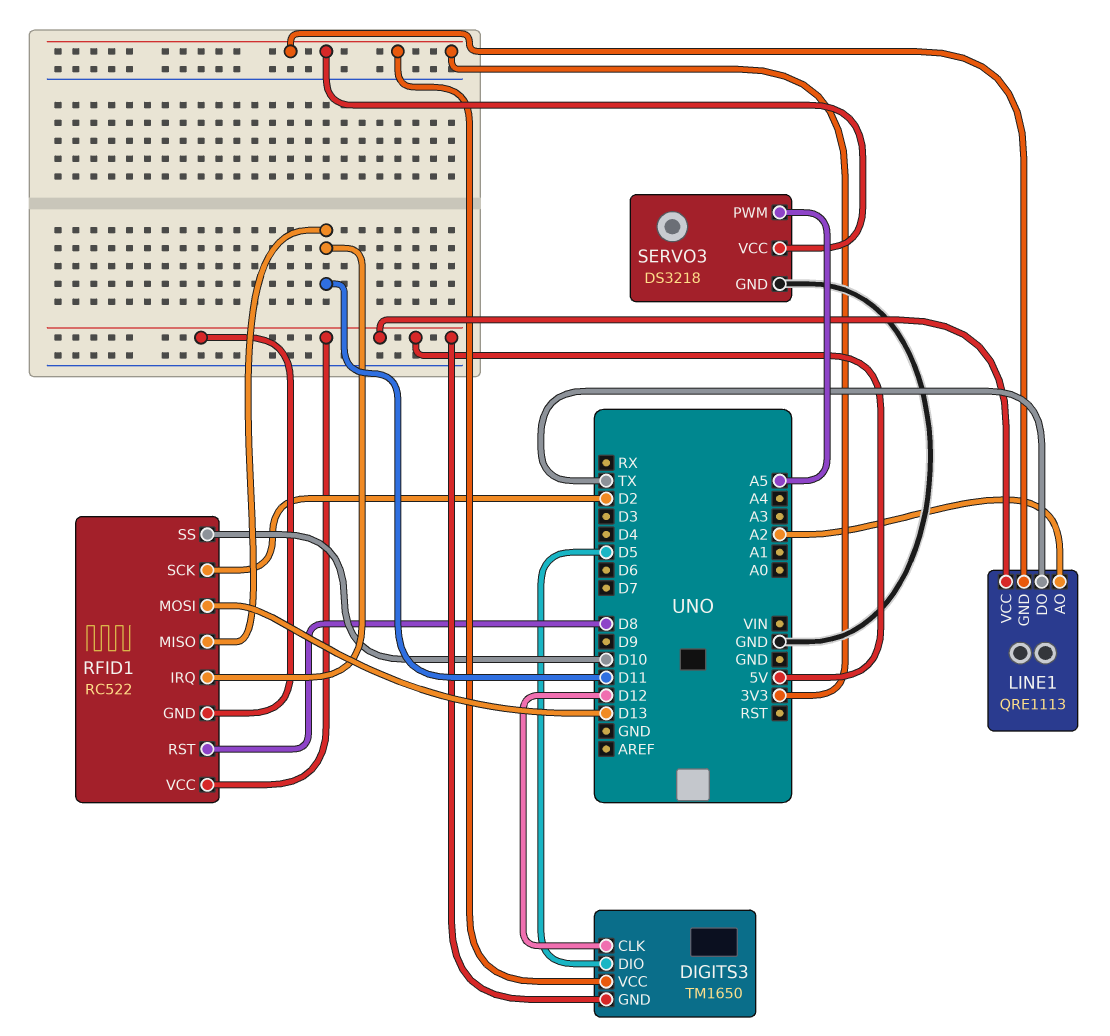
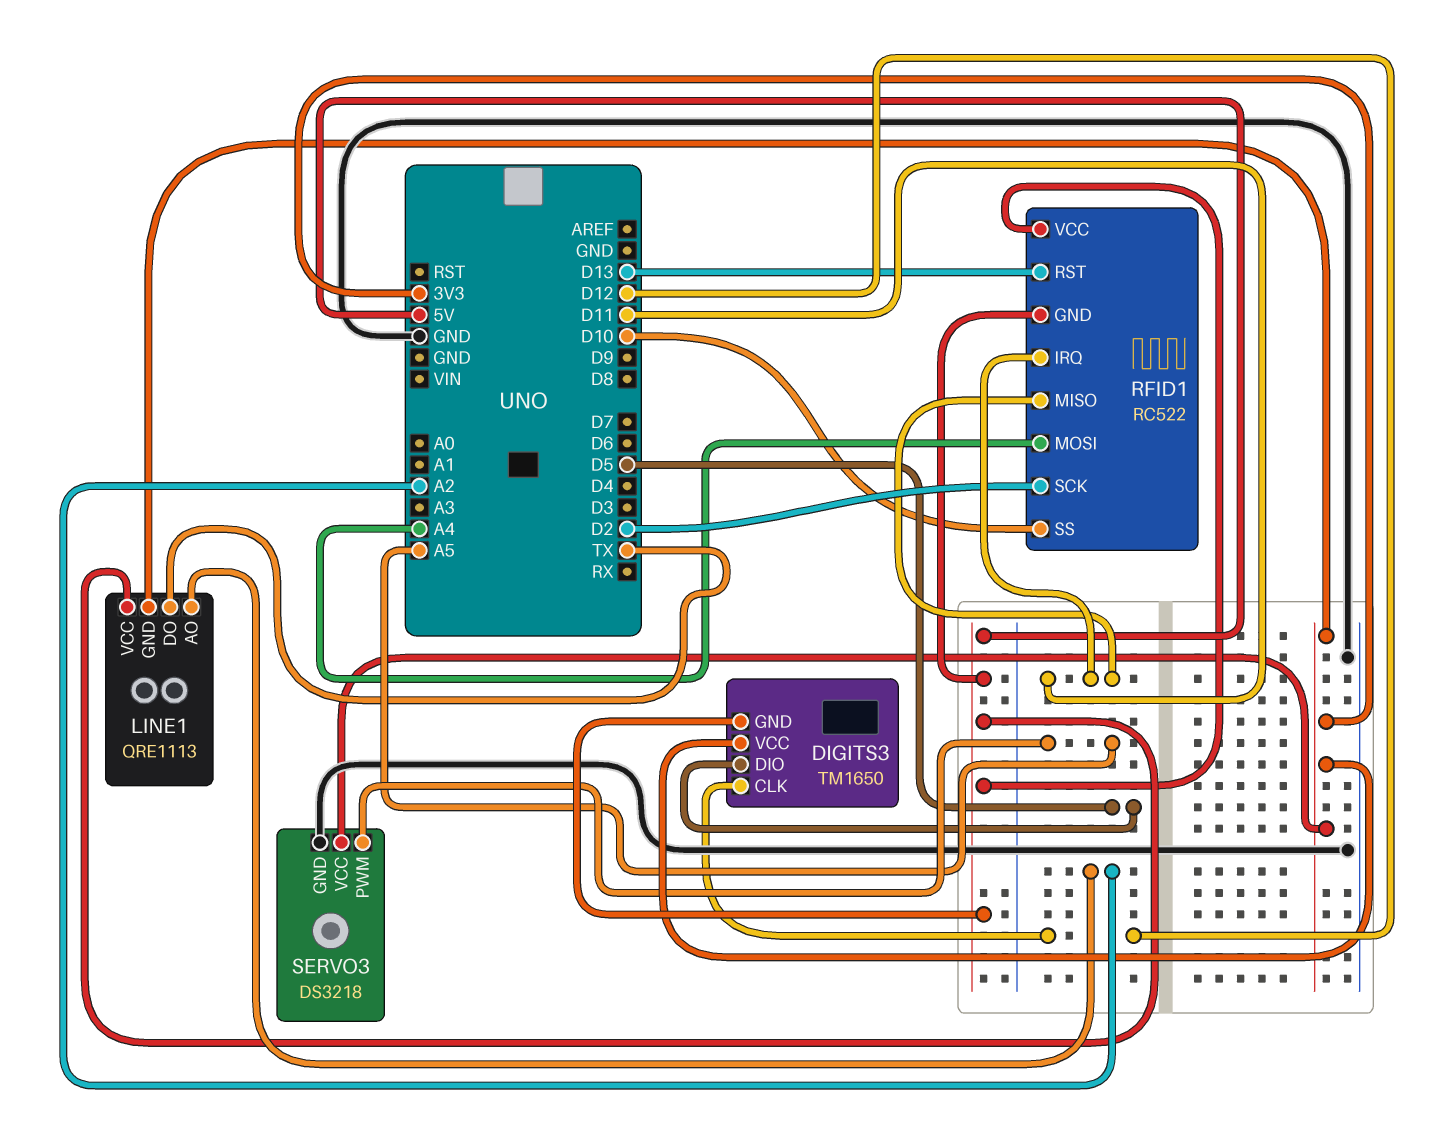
RFID1 pin MOSI: D13 -> A4
RFID1 pin RST: D8 -> D13

